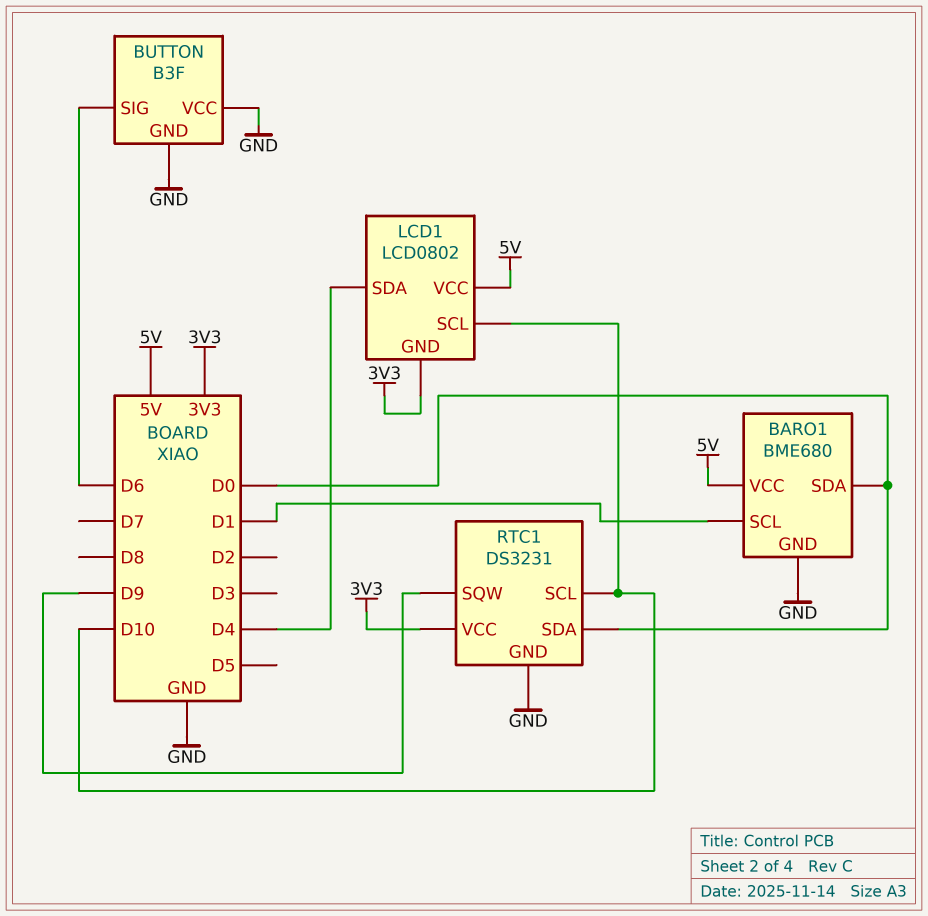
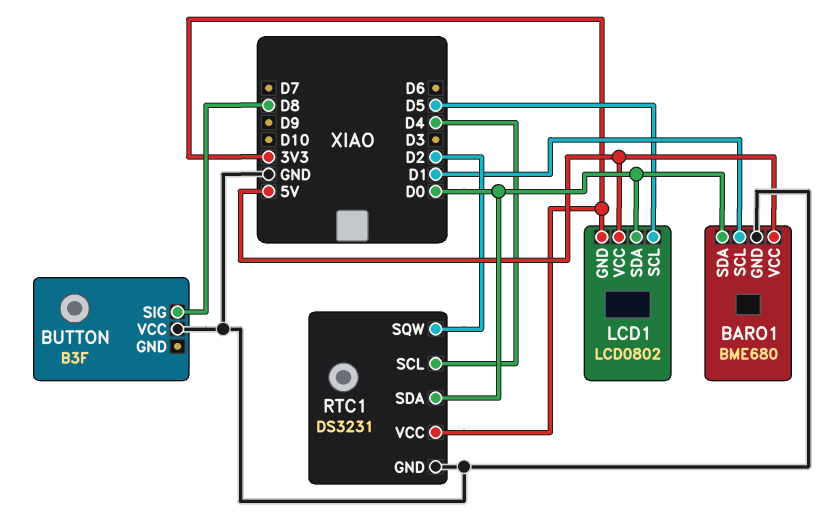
BUTTON pin GND: GND -> none
BUTTON pin SIG: D6 -> D8
LCD1 pin SCL: D10 -> D5
LCD1 pin SDA: D4 -> D0
RTC1 pin SCL: D10 -> D4
RTC1 pin SQW: D9 -> D2

